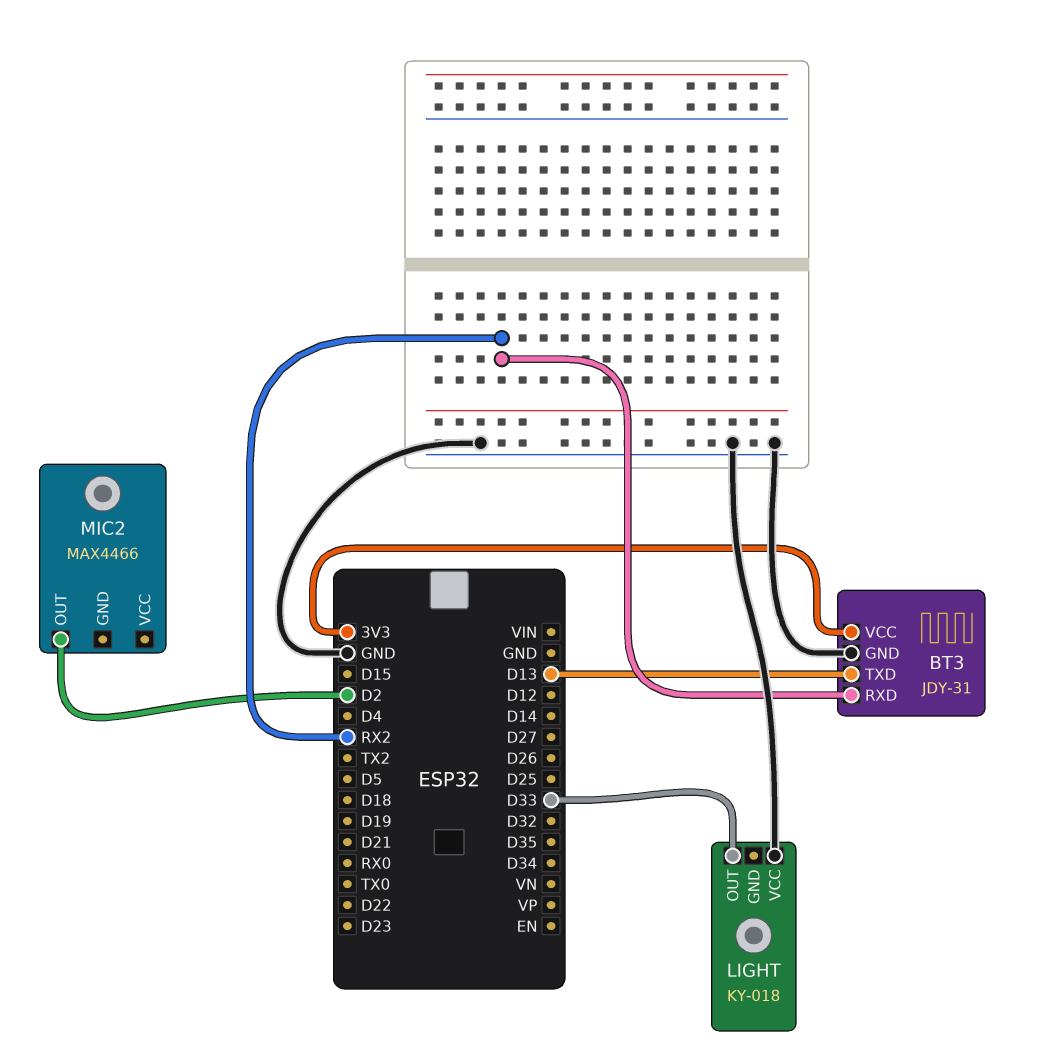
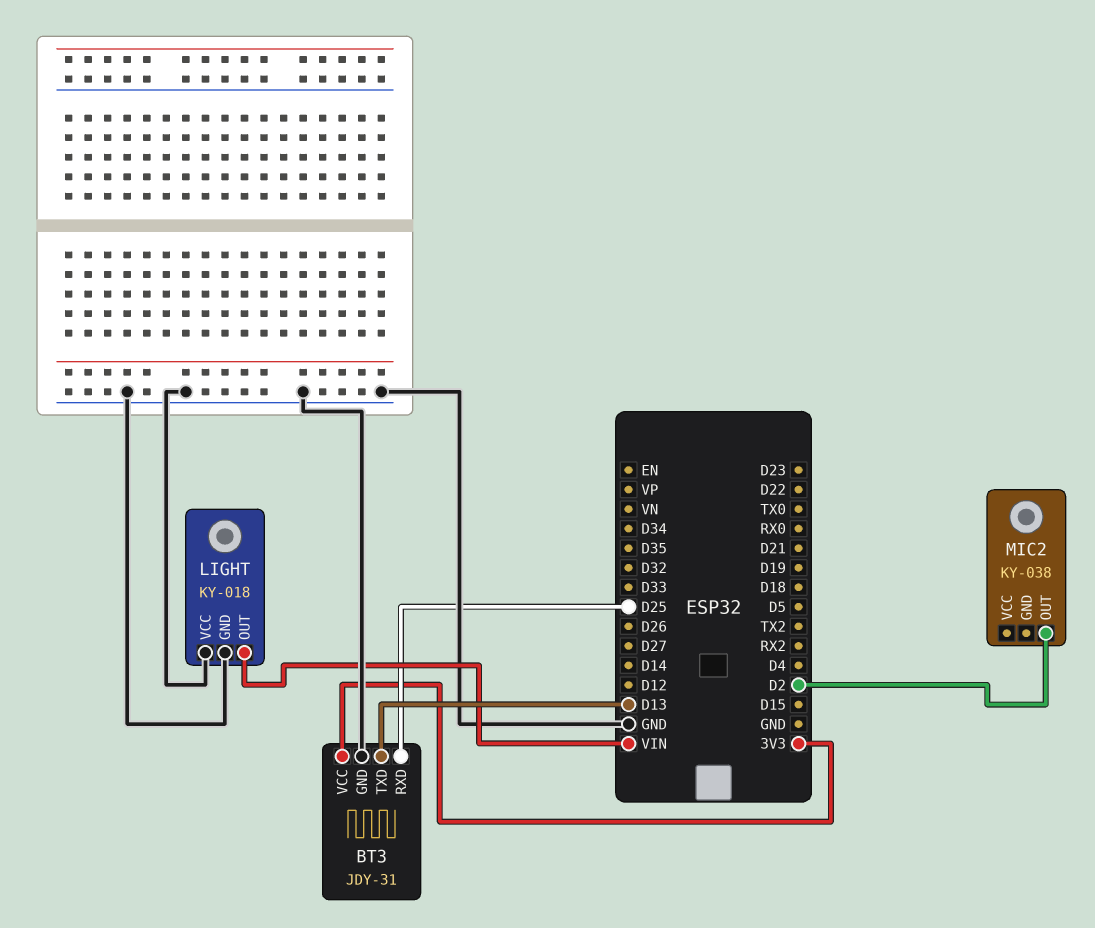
BT3 pin RXD: RX2 -> D25
LIGHT pin GND: none -> GND
LIGHT pin OUT: D33 -> VIN
MIC2: MAX4466 -> KY-038

